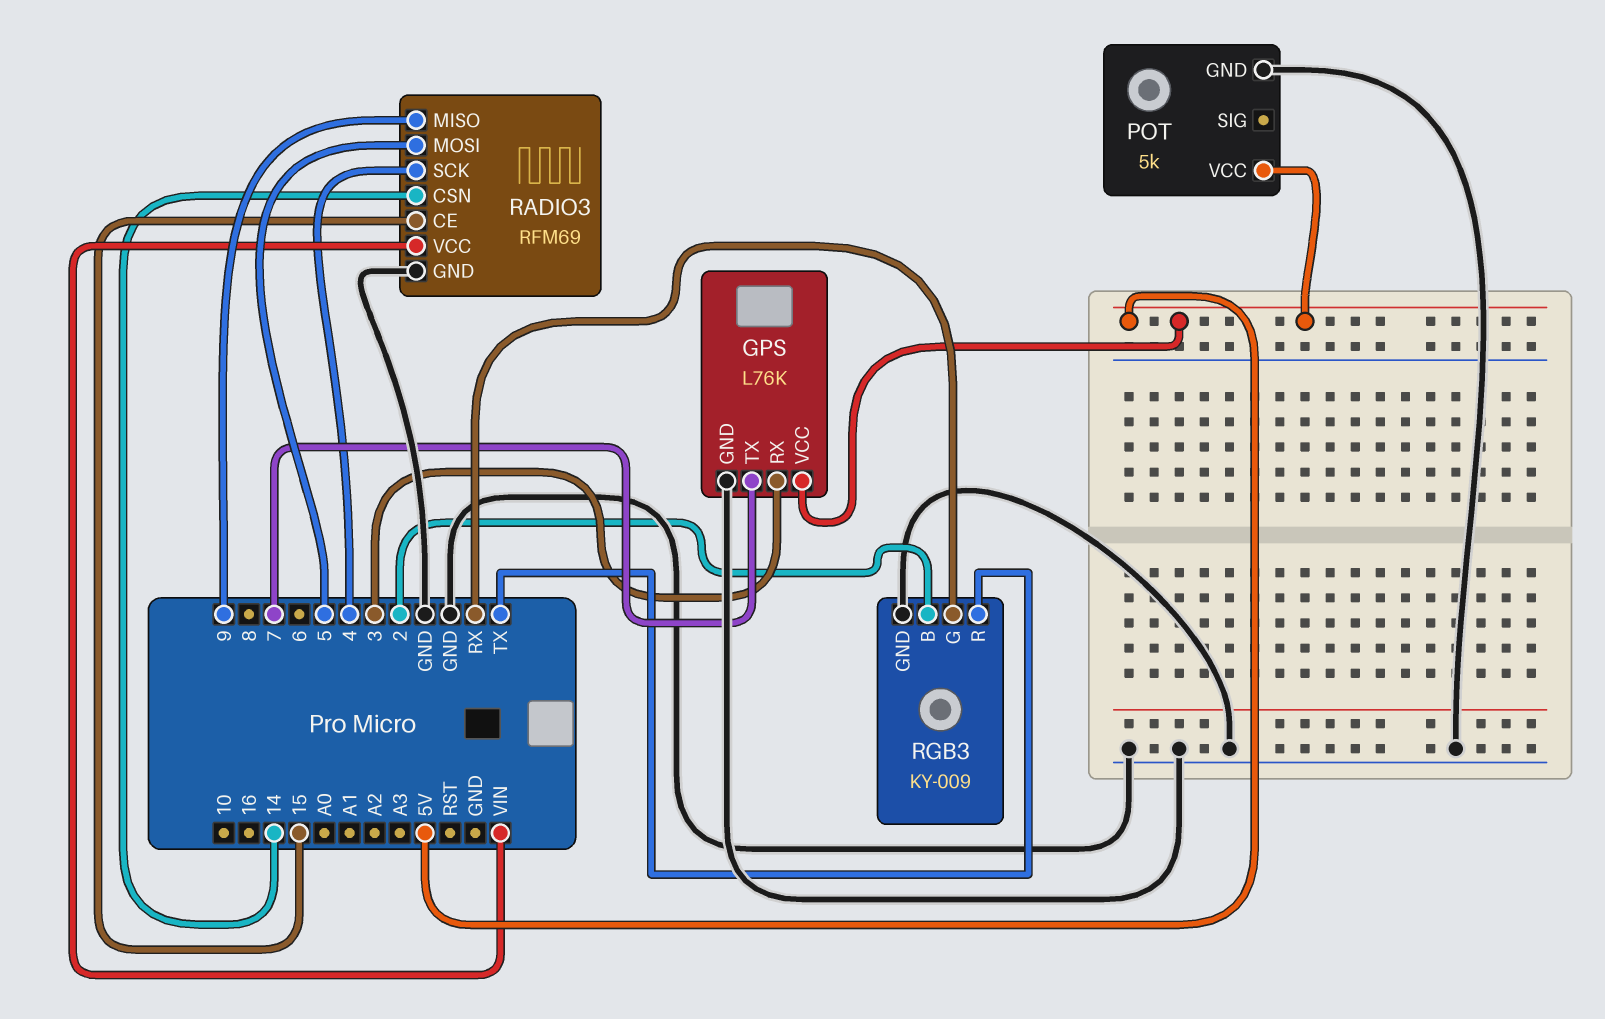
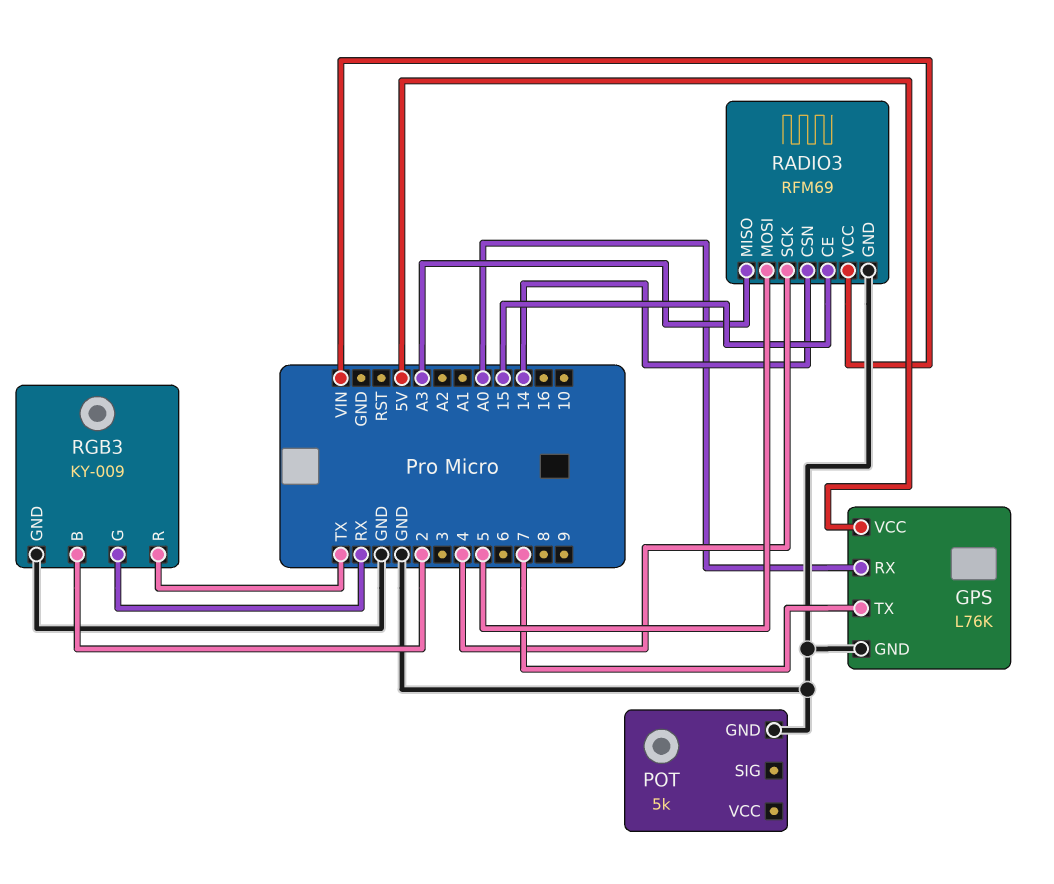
GPS pin RX: 3 -> A0
POT pin VCC: 5V -> none
RADIO3 pin MISO: 9 -> A3

